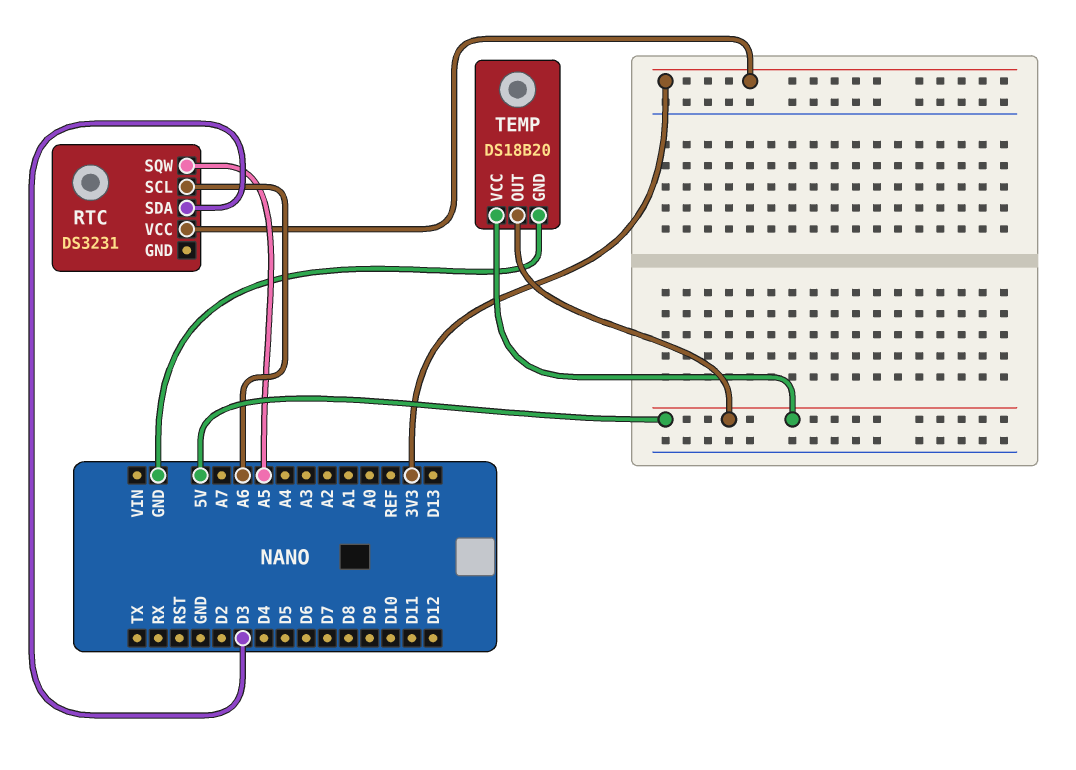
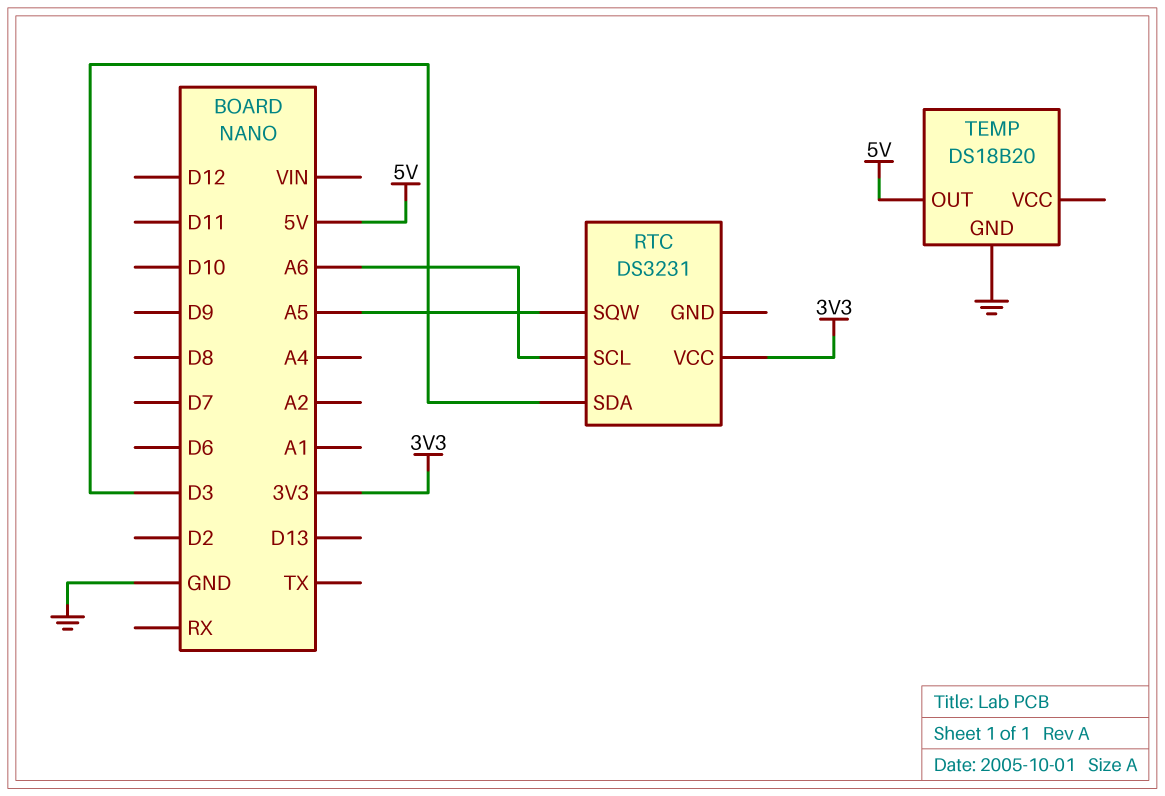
TEMP pin VCC: 5V -> none

